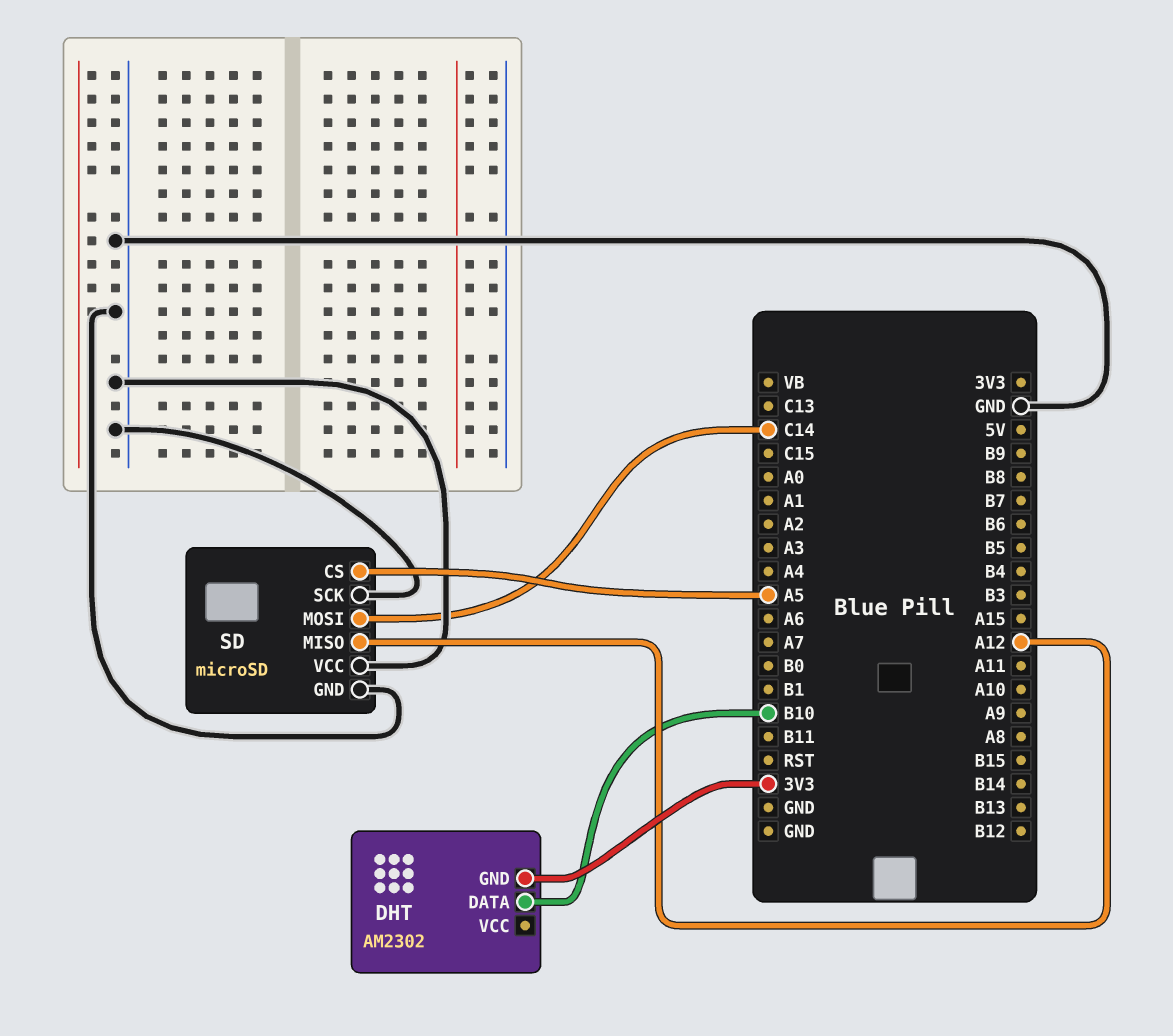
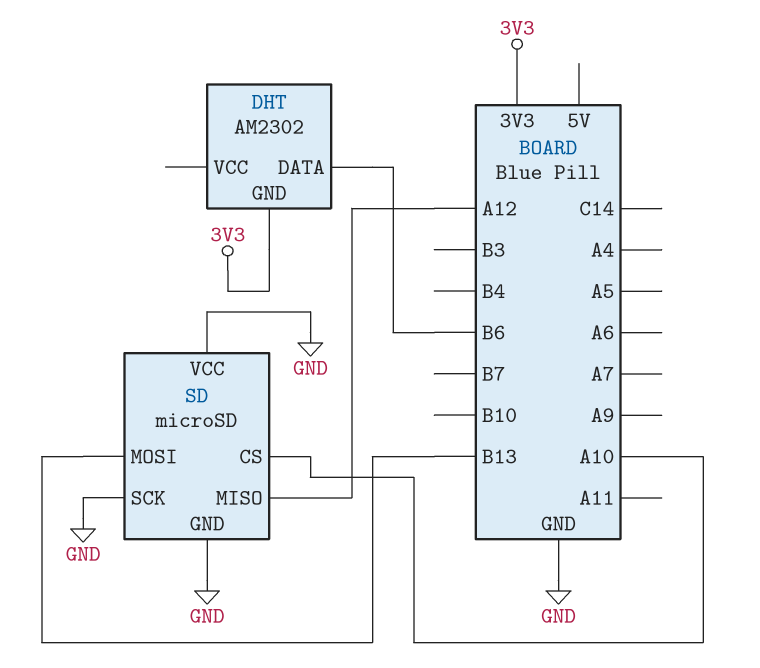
DHT pin DATA: B10 -> B6
SD pin CS: A5 -> A10
SD pin MOSI: C14 -> B13

